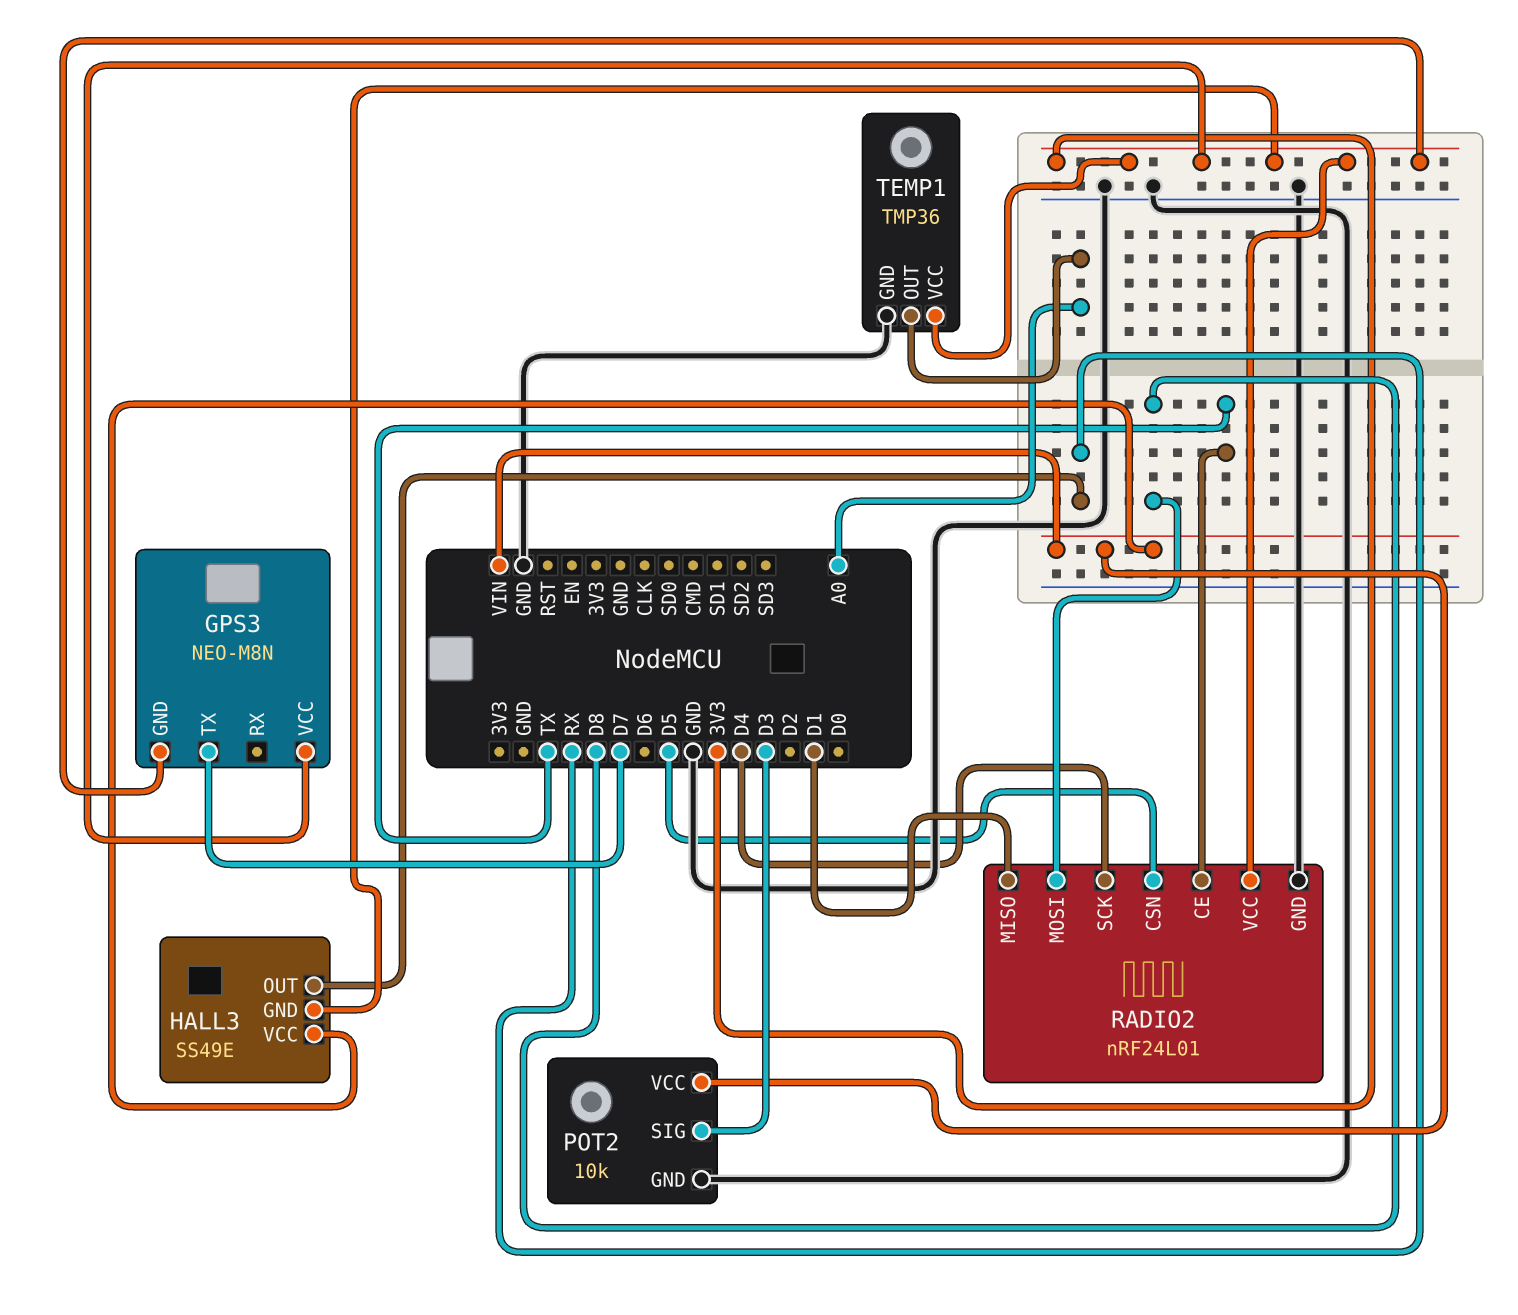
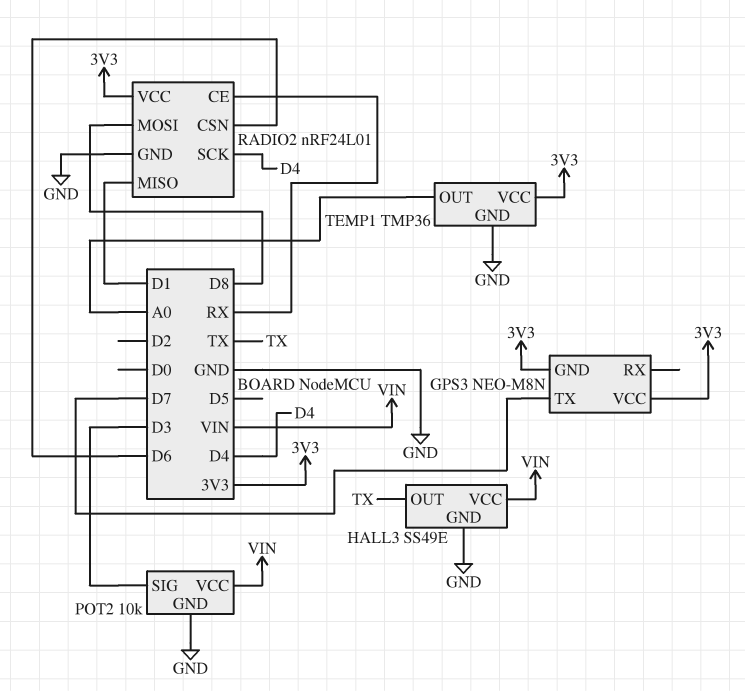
HALL3 pin GND: 3V3 -> GND
HALL3 pin OUT: RX -> TX
RADIO2 pin CE: TX -> RX
RADIO2 pin CSN: D5 -> D6

